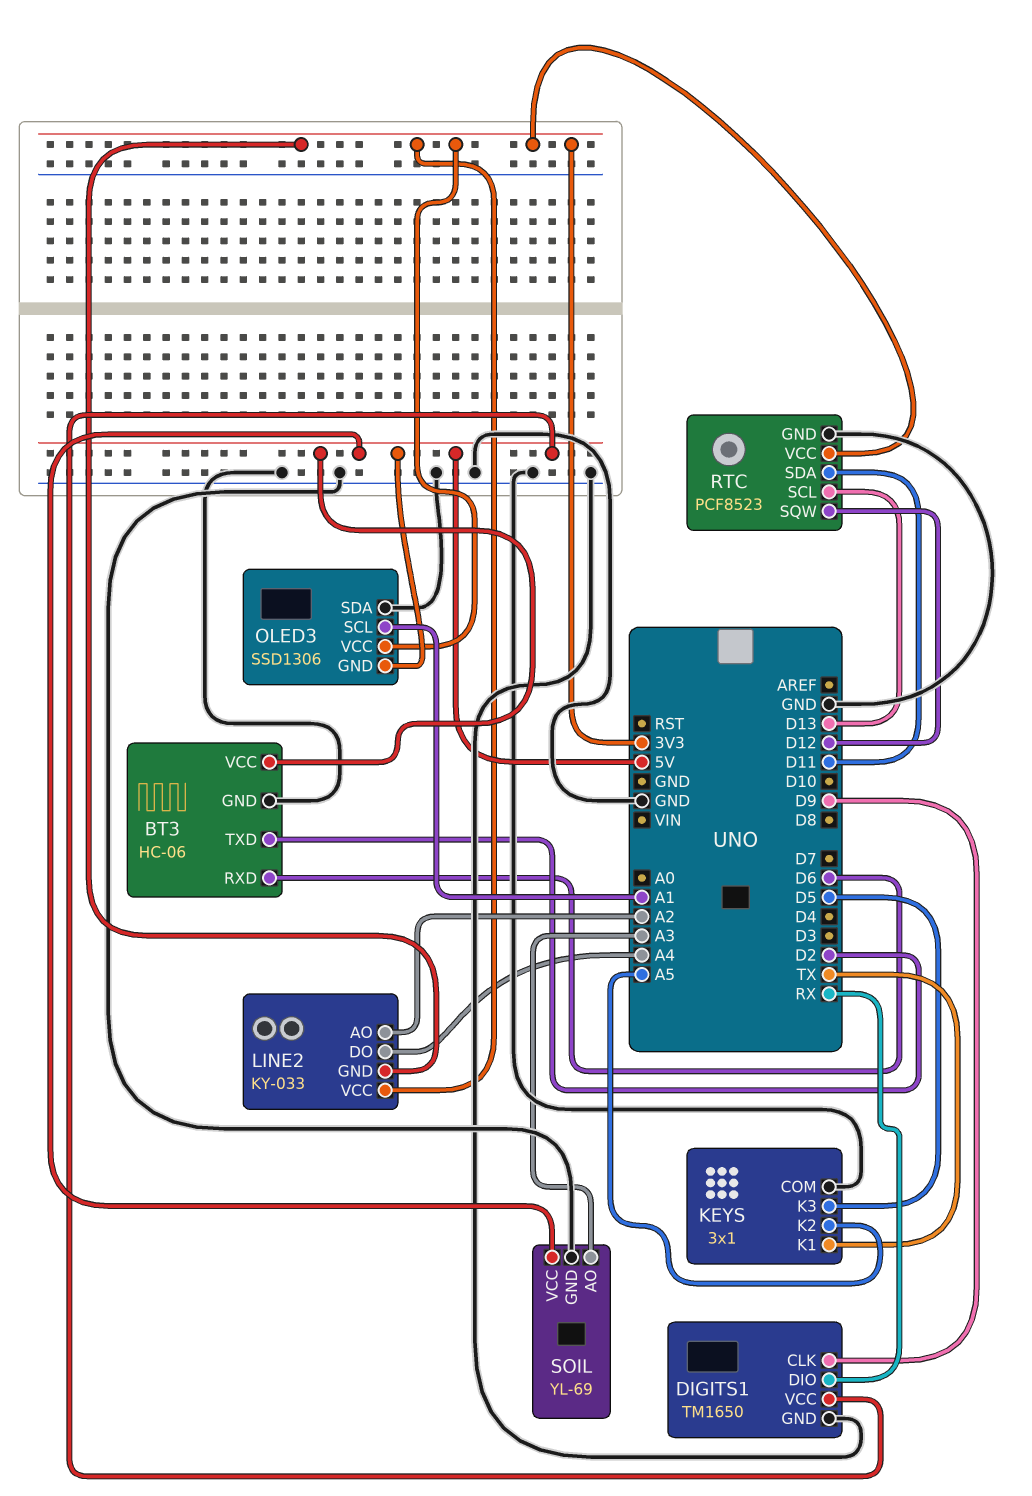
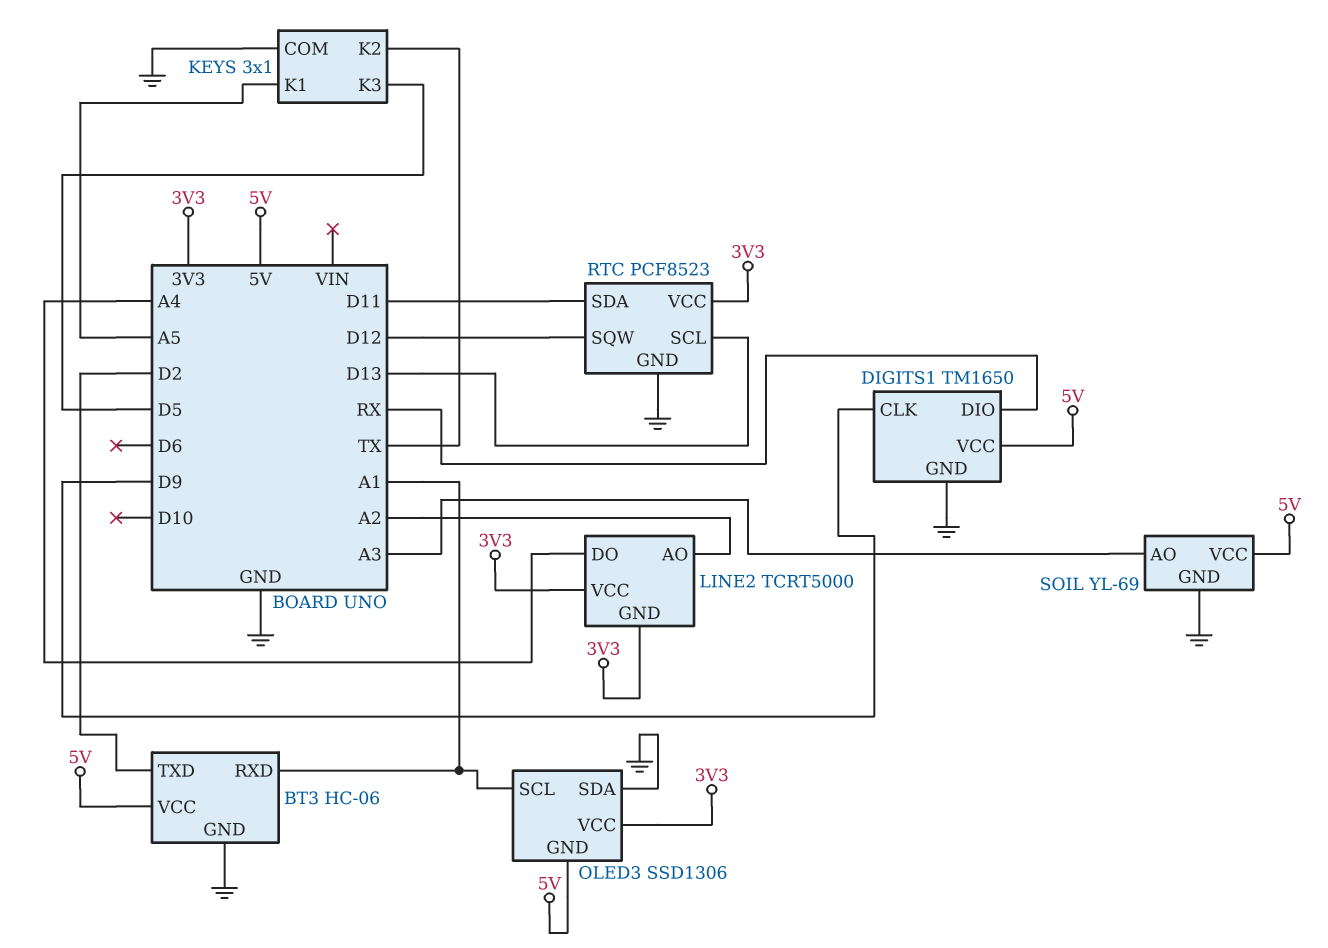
BT3 pin RXD: D6 -> A1
KEYS pin K1: TX -> A5
KEYS pin K2: A5 -> TX
LINE2: KY-033 -> TCRT5000

